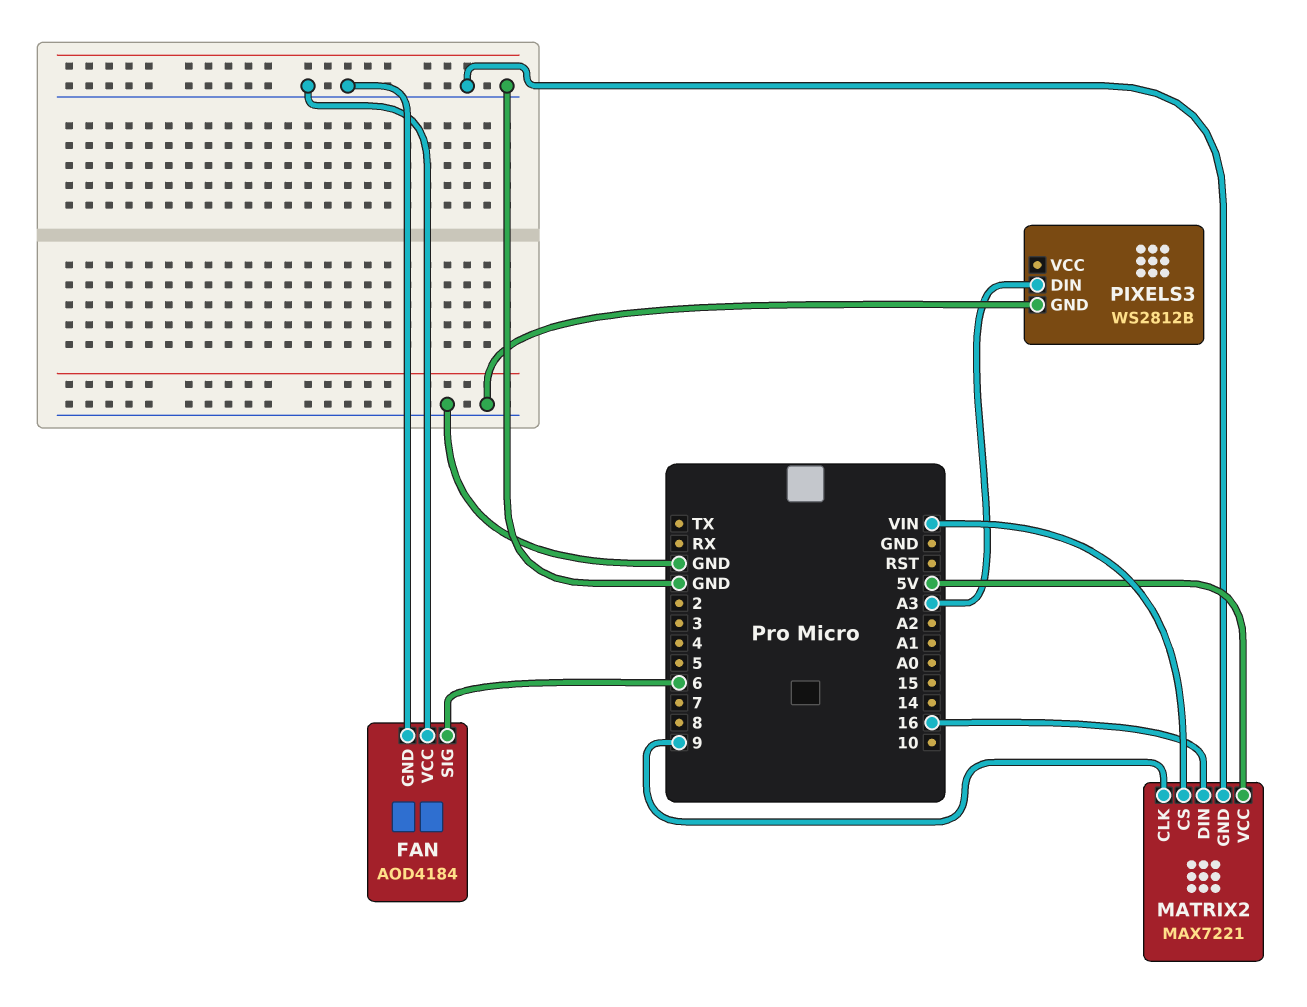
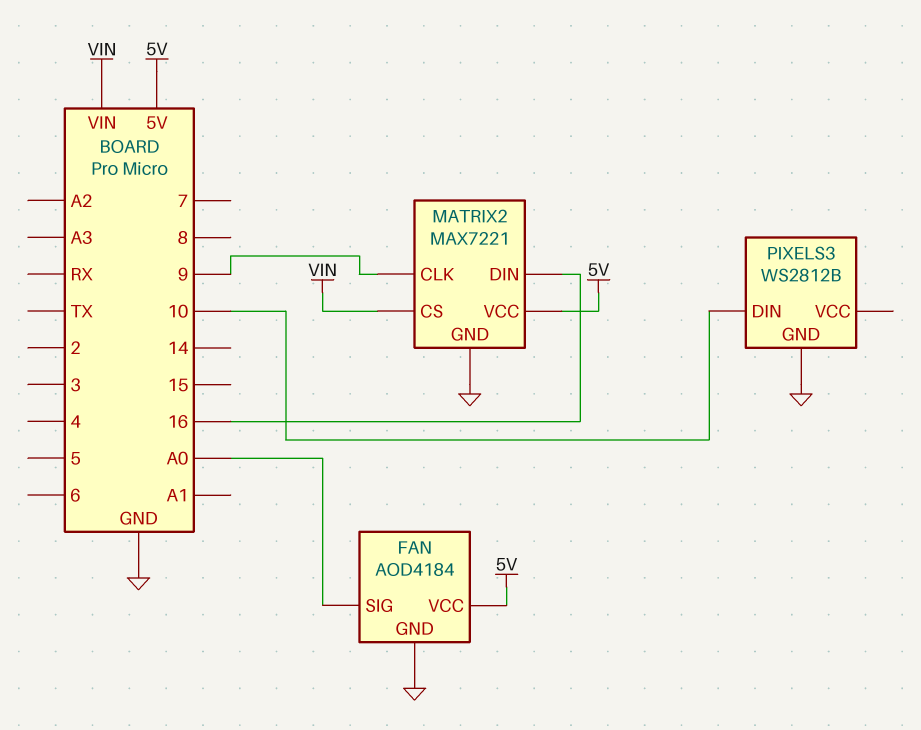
FAN pin SIG: 6 -> A0
FAN pin VCC: GND -> 5V
PIXELS3 pin DIN: A3 -> 10

